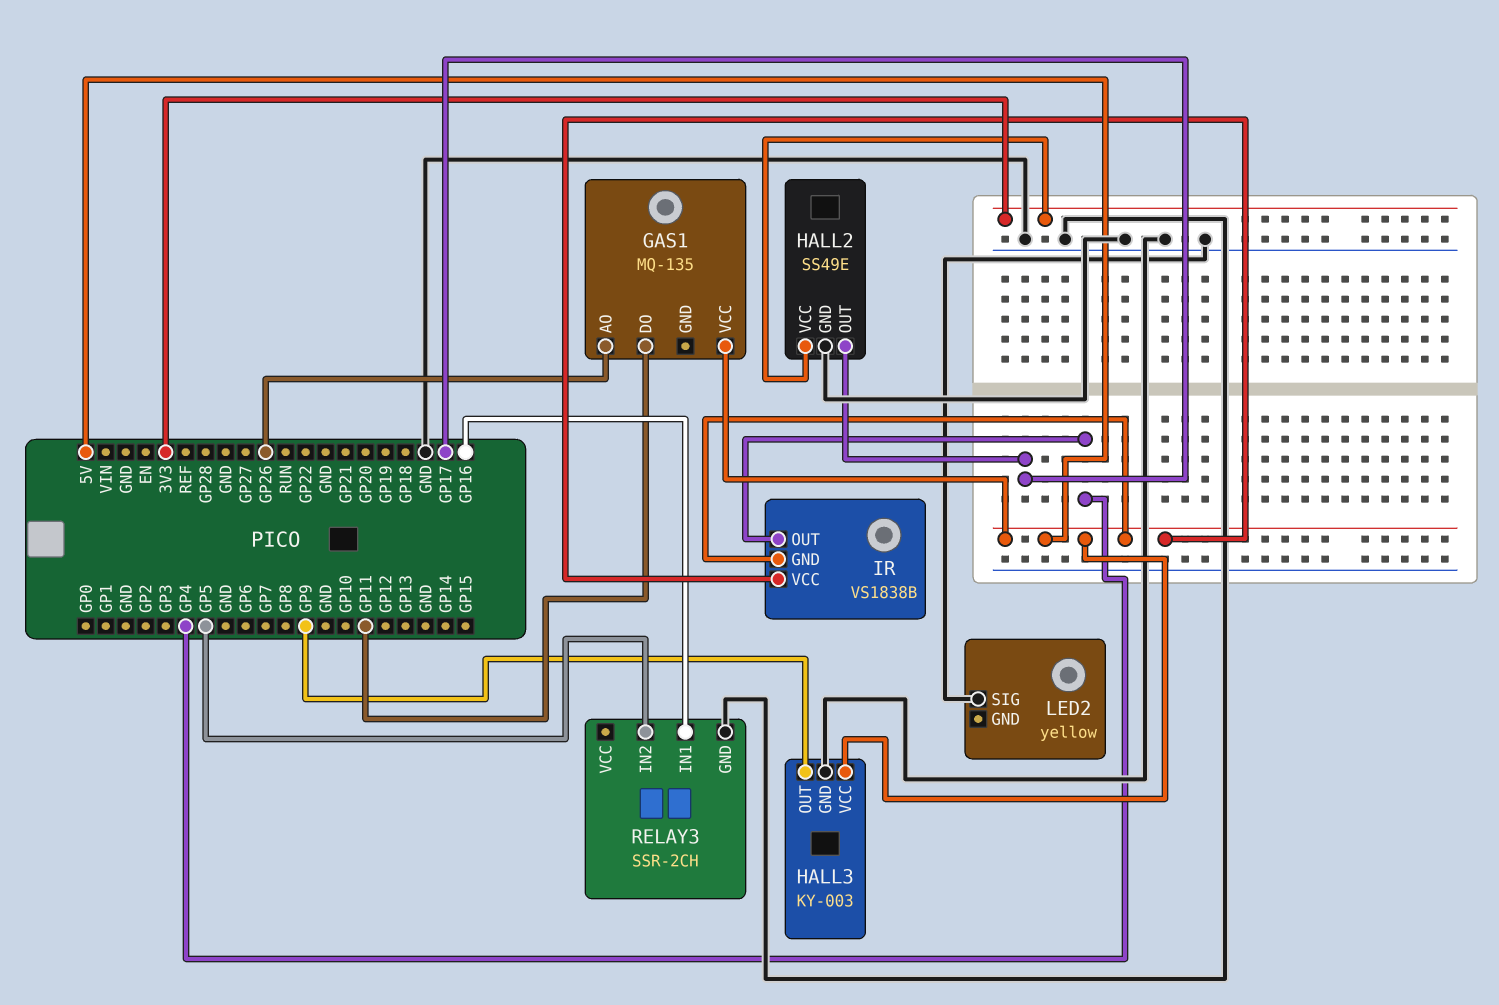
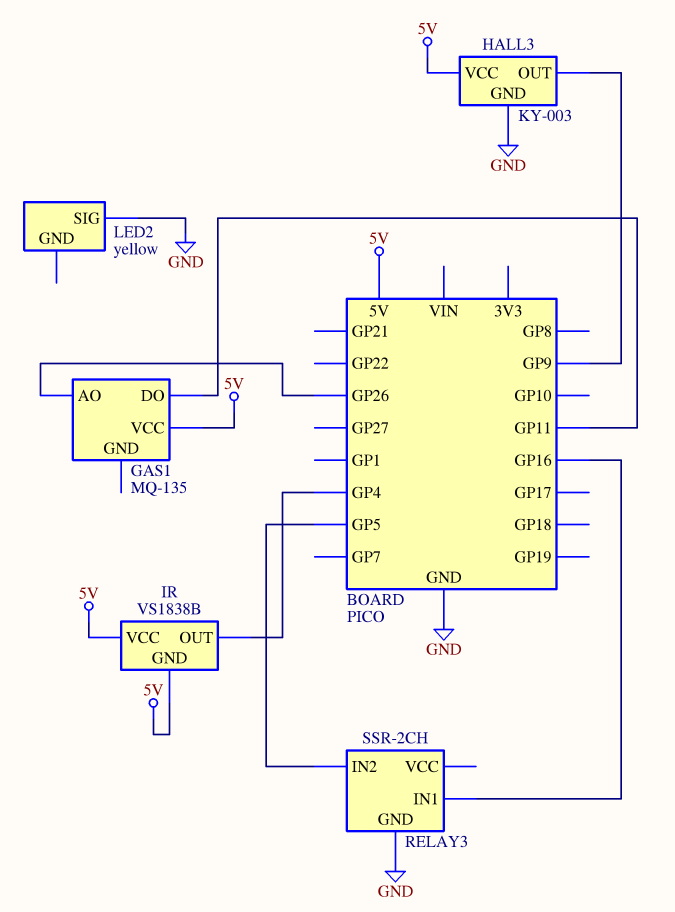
HALL2: SS49E -> none
HALL2 pin GND: GND -> none
HALL2 pin OUT: GP17 -> none
HALL2 pin VCC: 3V3 -> none

